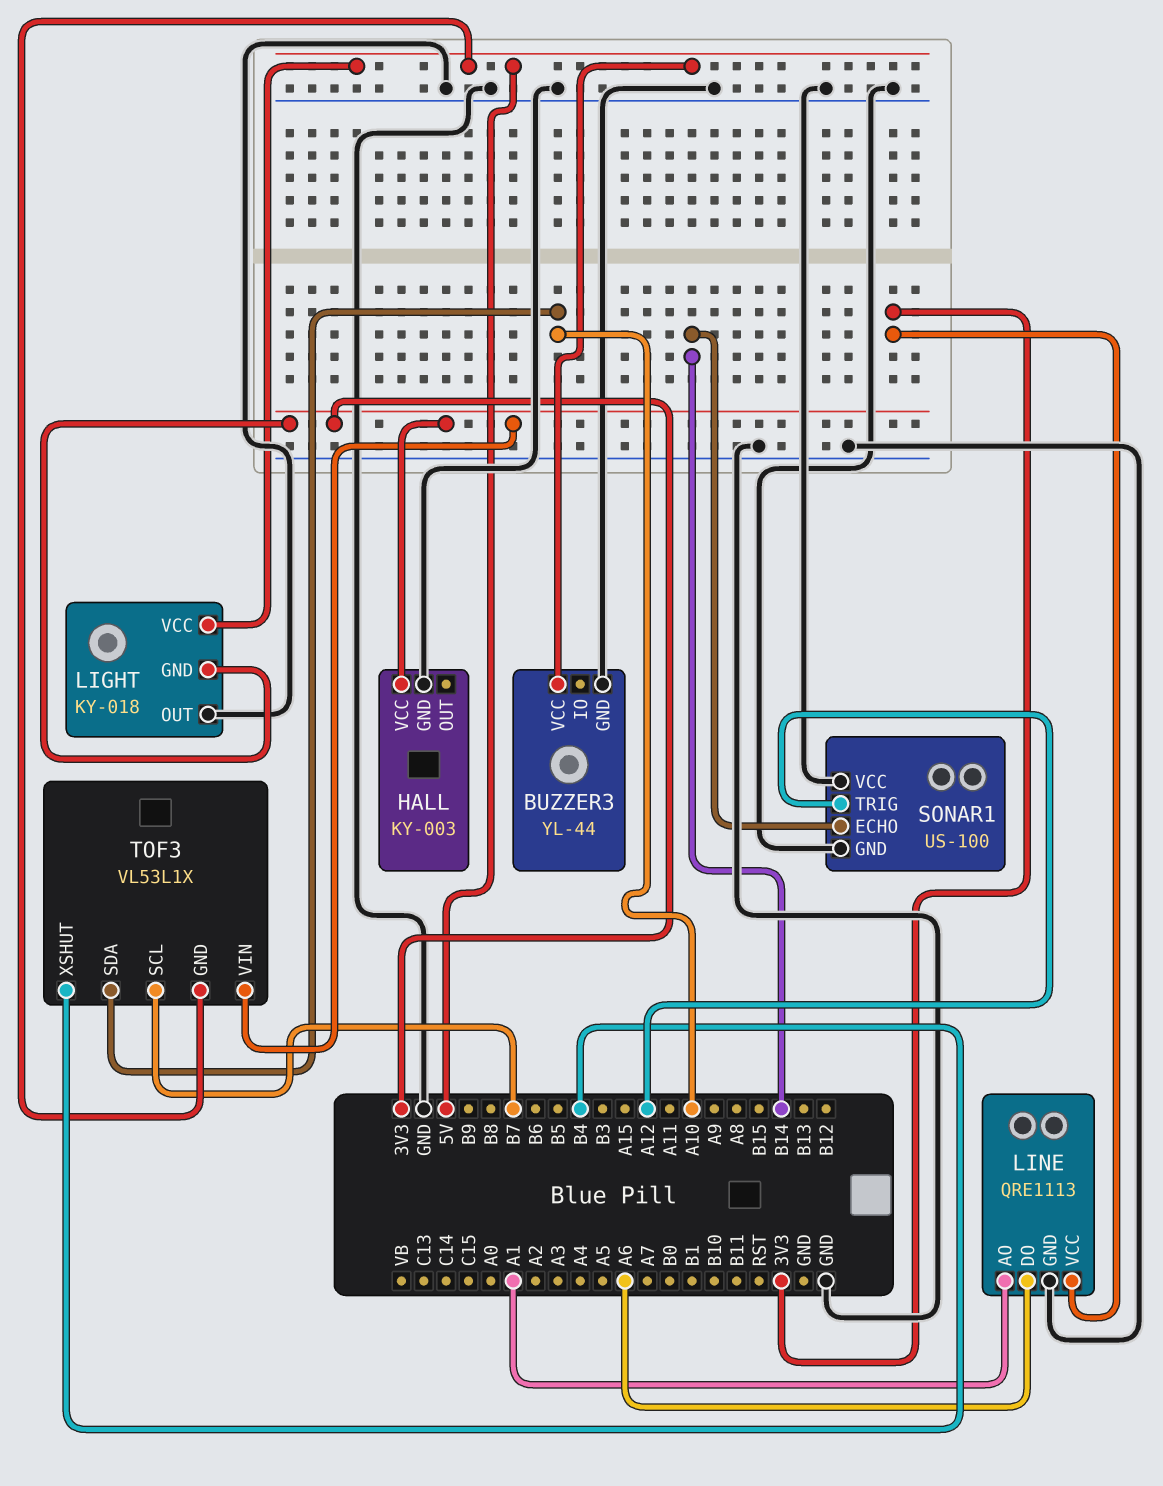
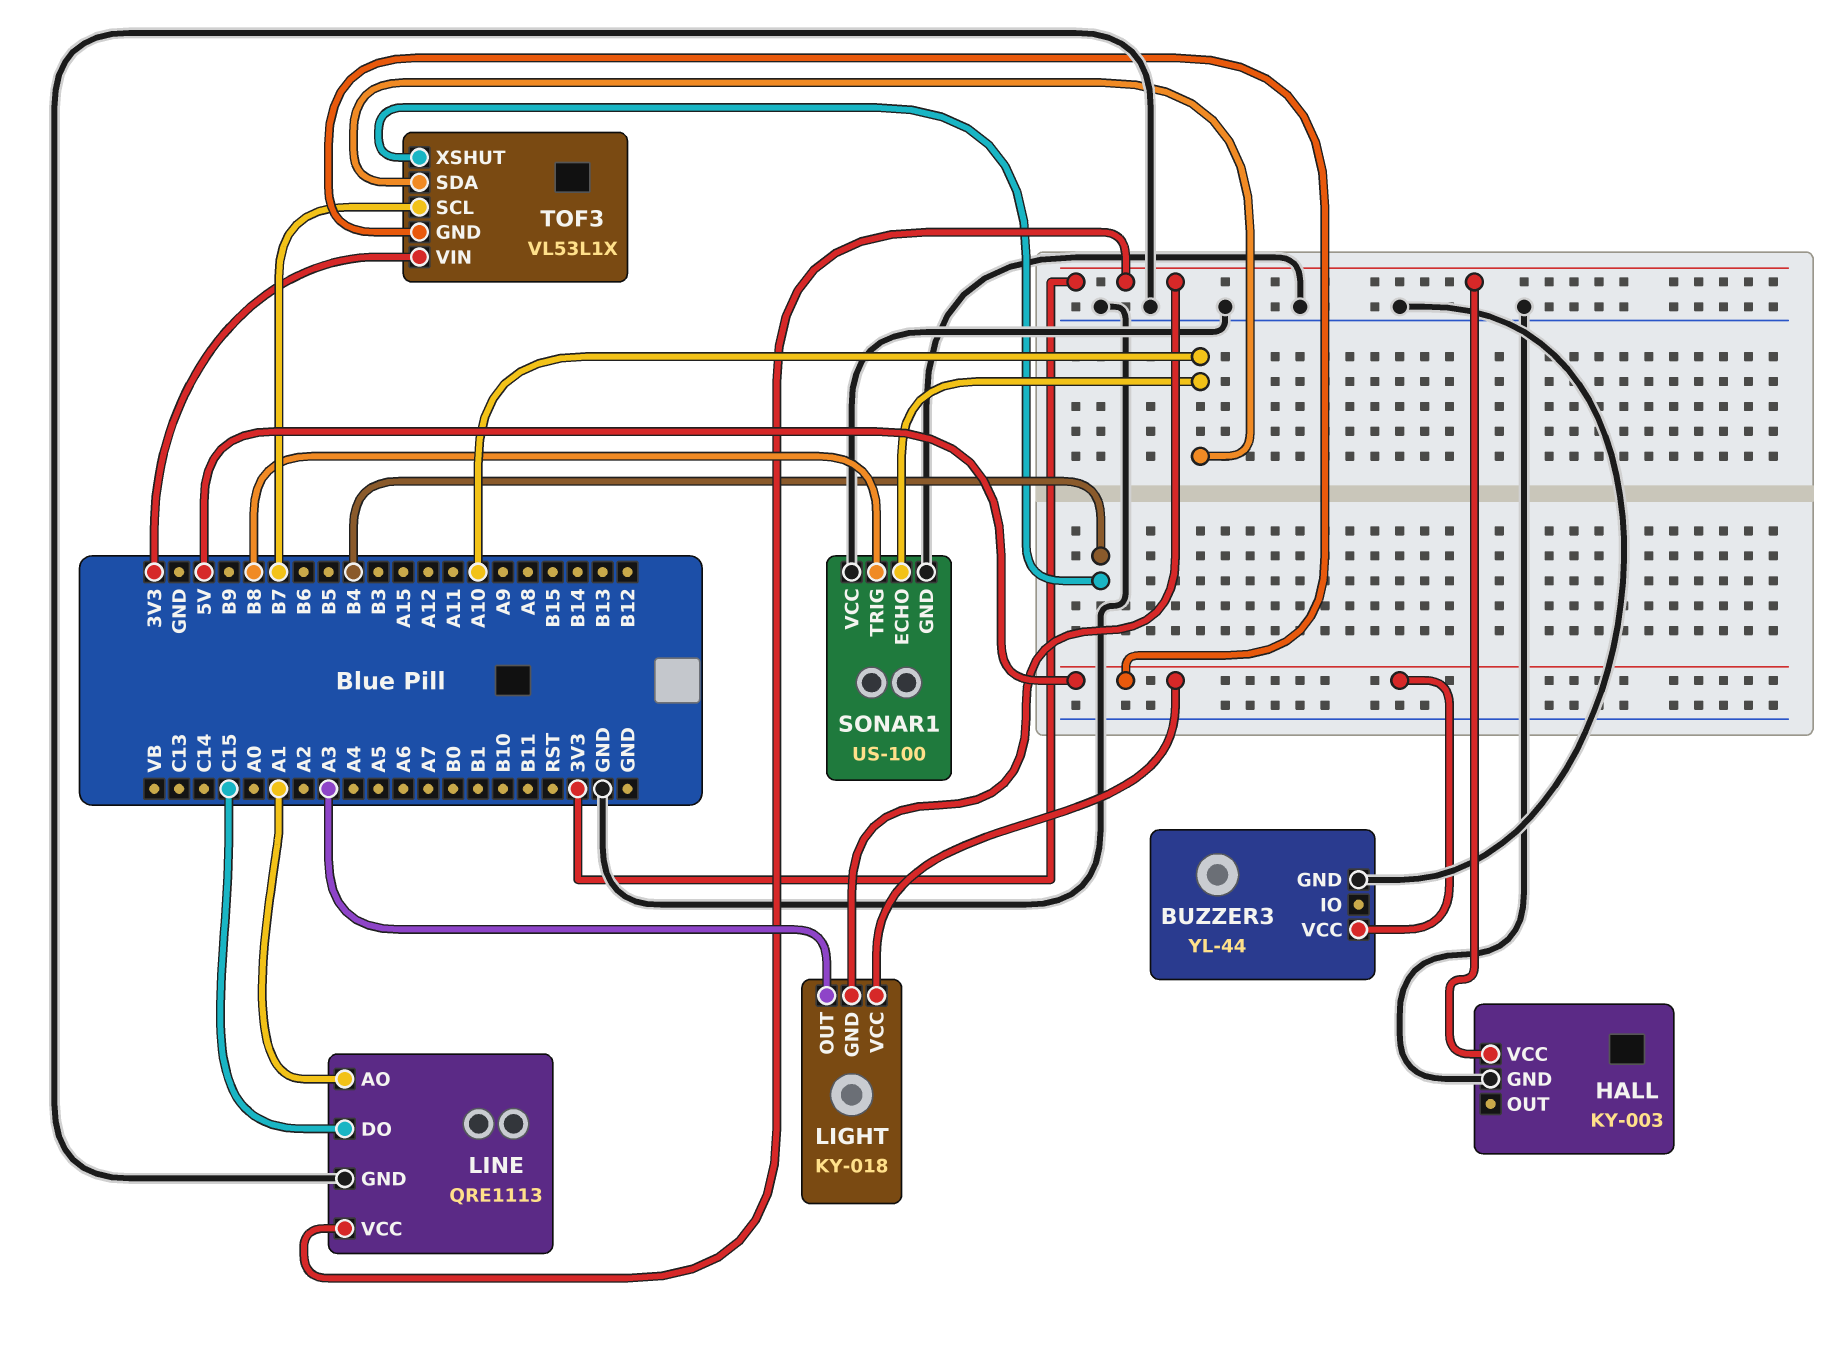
LIGHT pin OUT: GND -> A3
LINE pin DO: A6 -> C15
SONAR1 pin ECHO: B14 -> A10
SONAR1 pin TRIG: A12 -> B8

